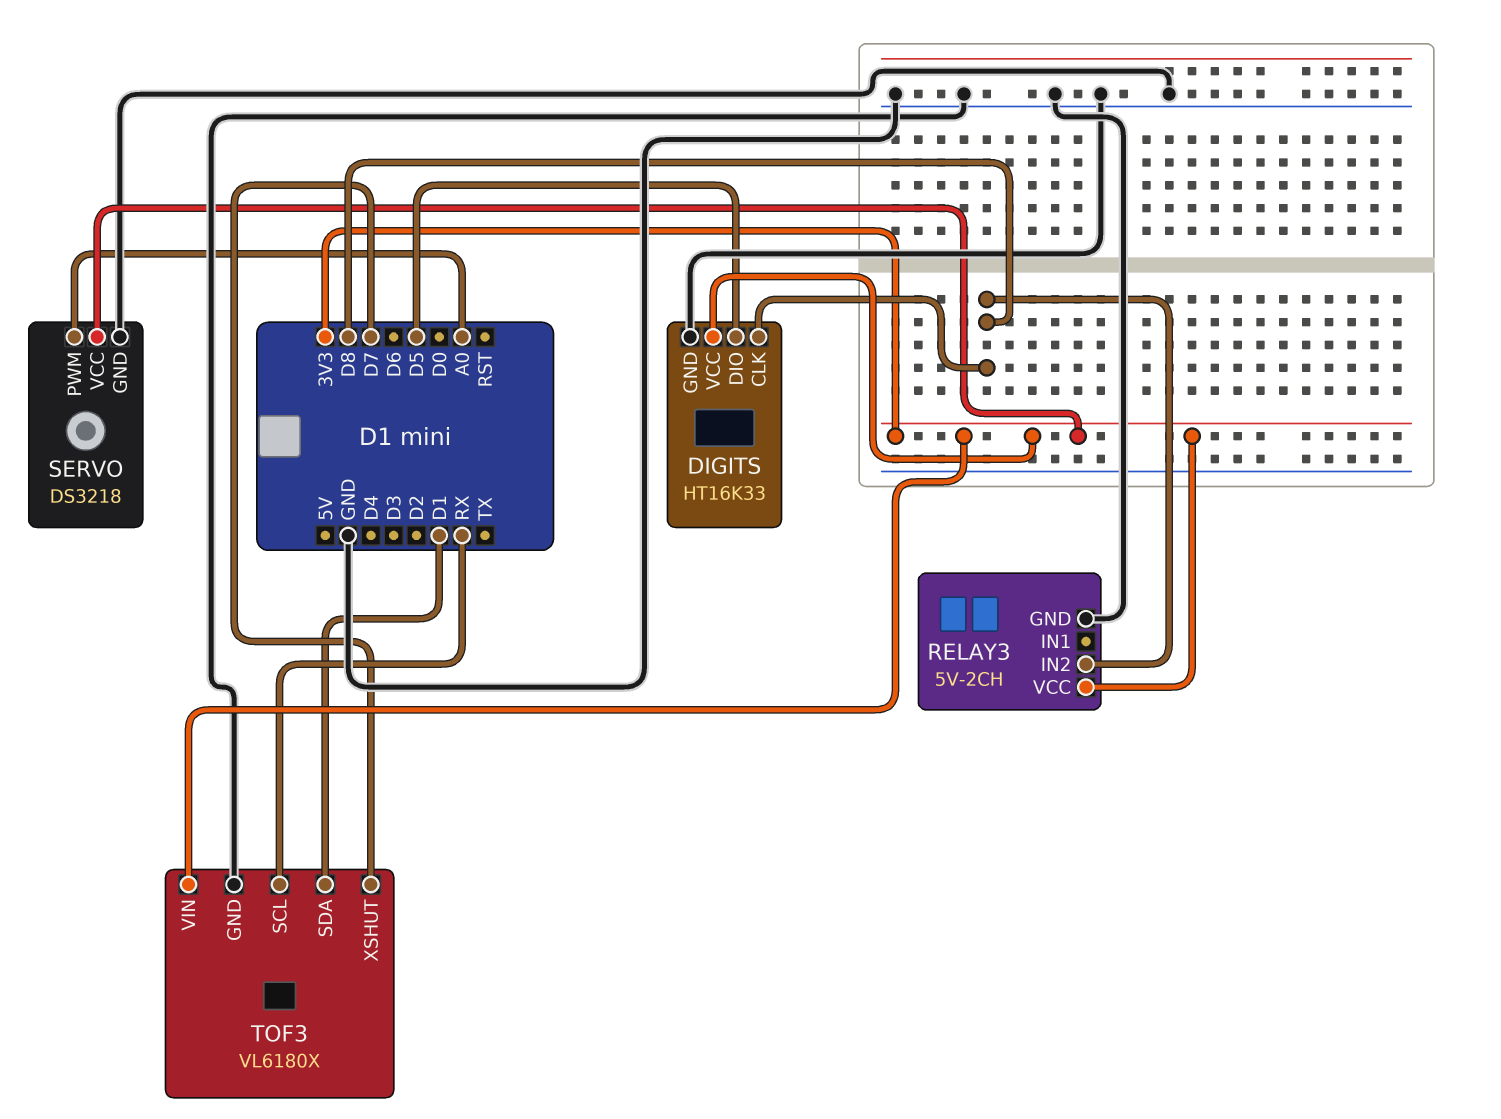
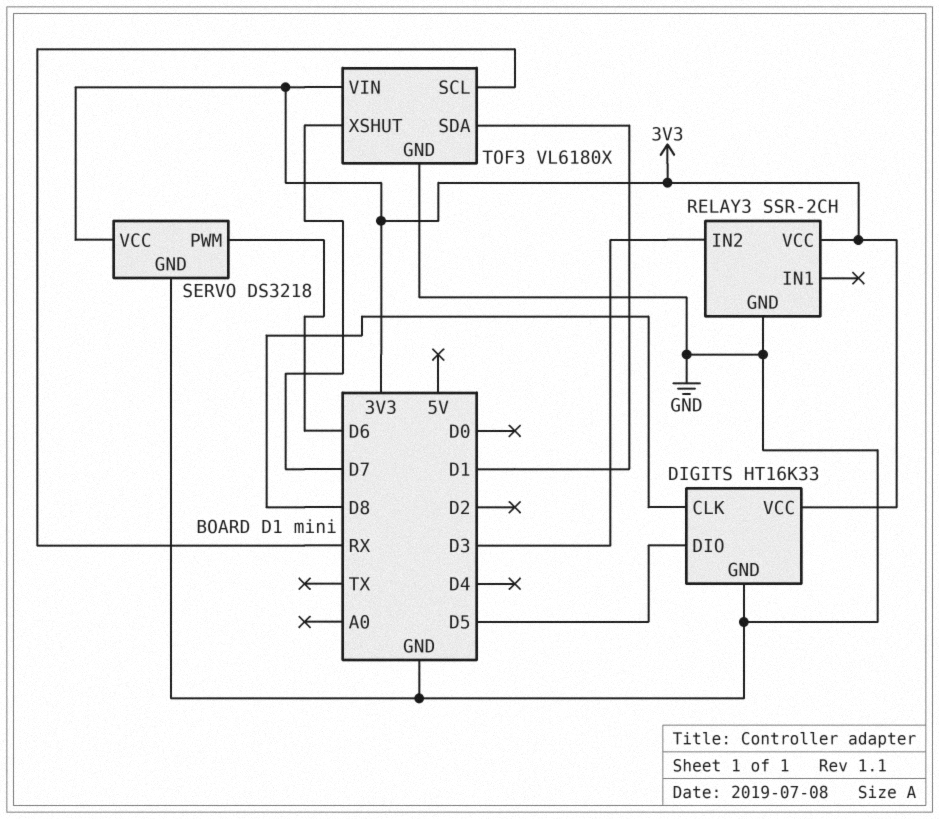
RELAY3: 5V-2CH -> SSR-2CH
RELAY3 pin IN2: D8 -> D3
SERVO pin PWM: A0 -> D6

